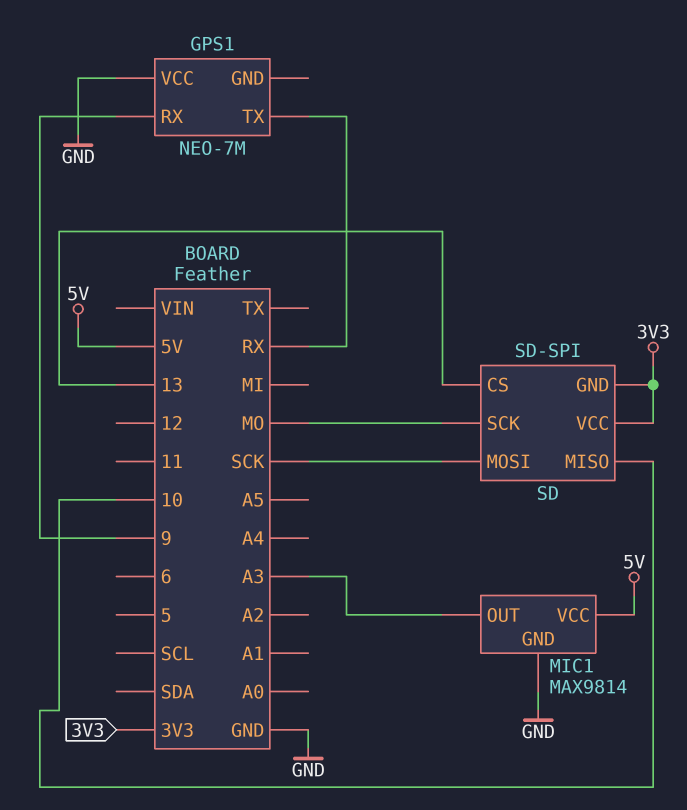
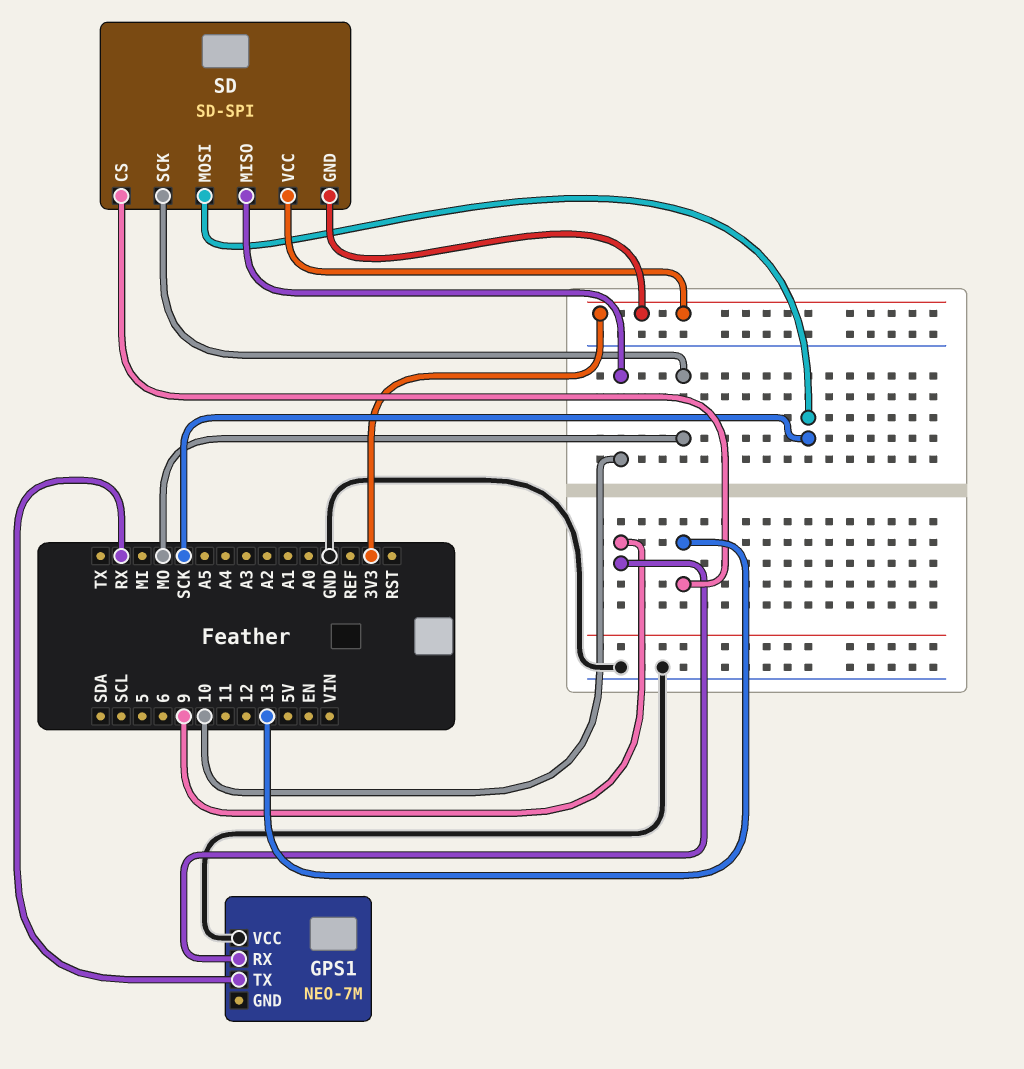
MIC1: MAX9814 -> none
MIC1 pin GND: GND -> none
MIC1 pin OUT: A3 -> none
MIC1 pin VCC: 5V -> none

